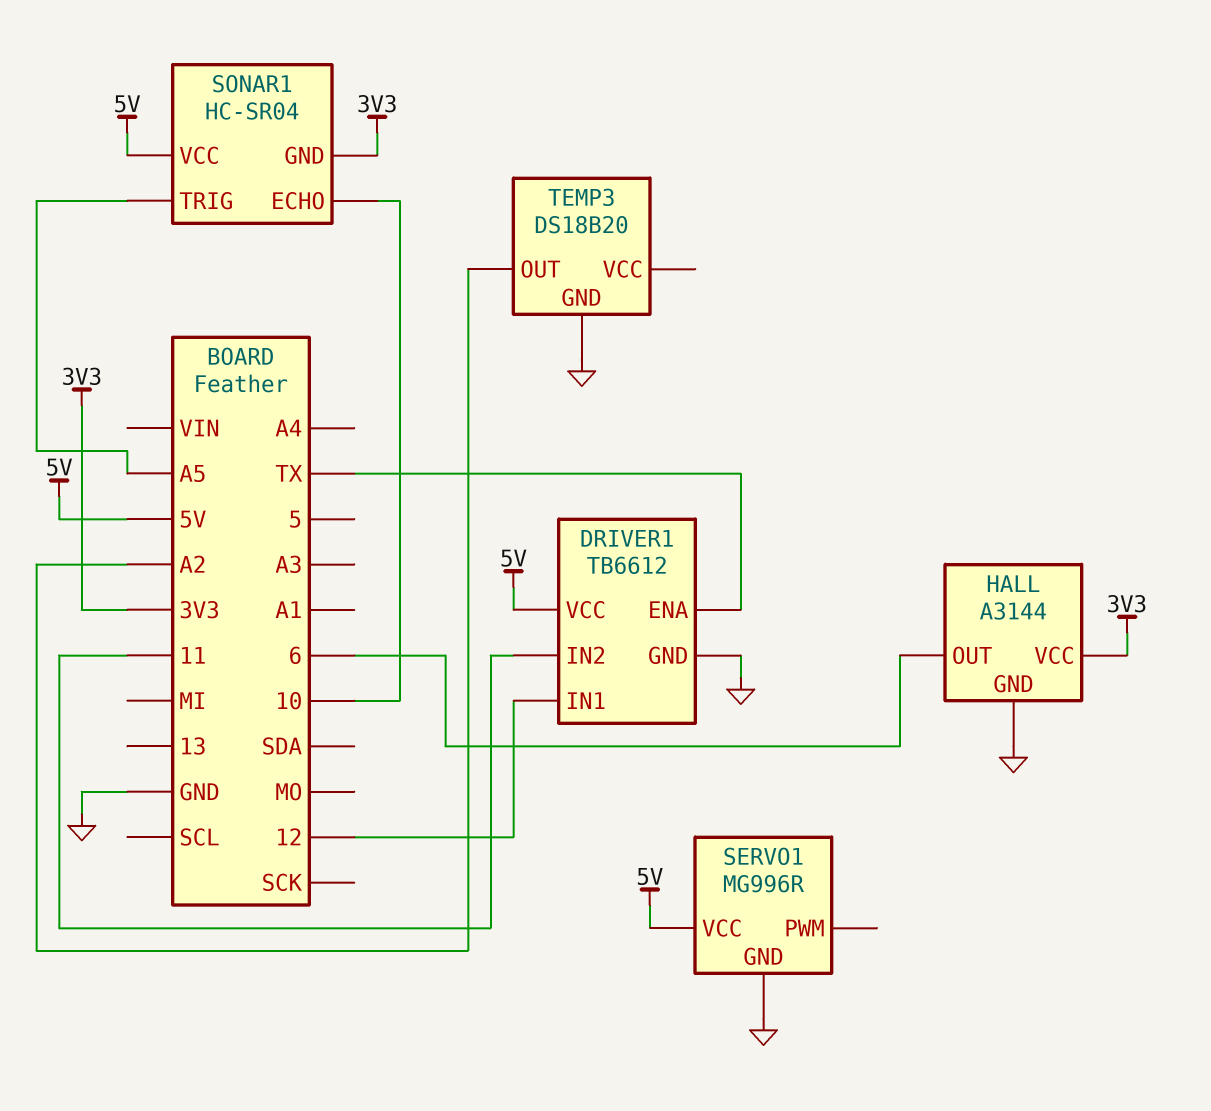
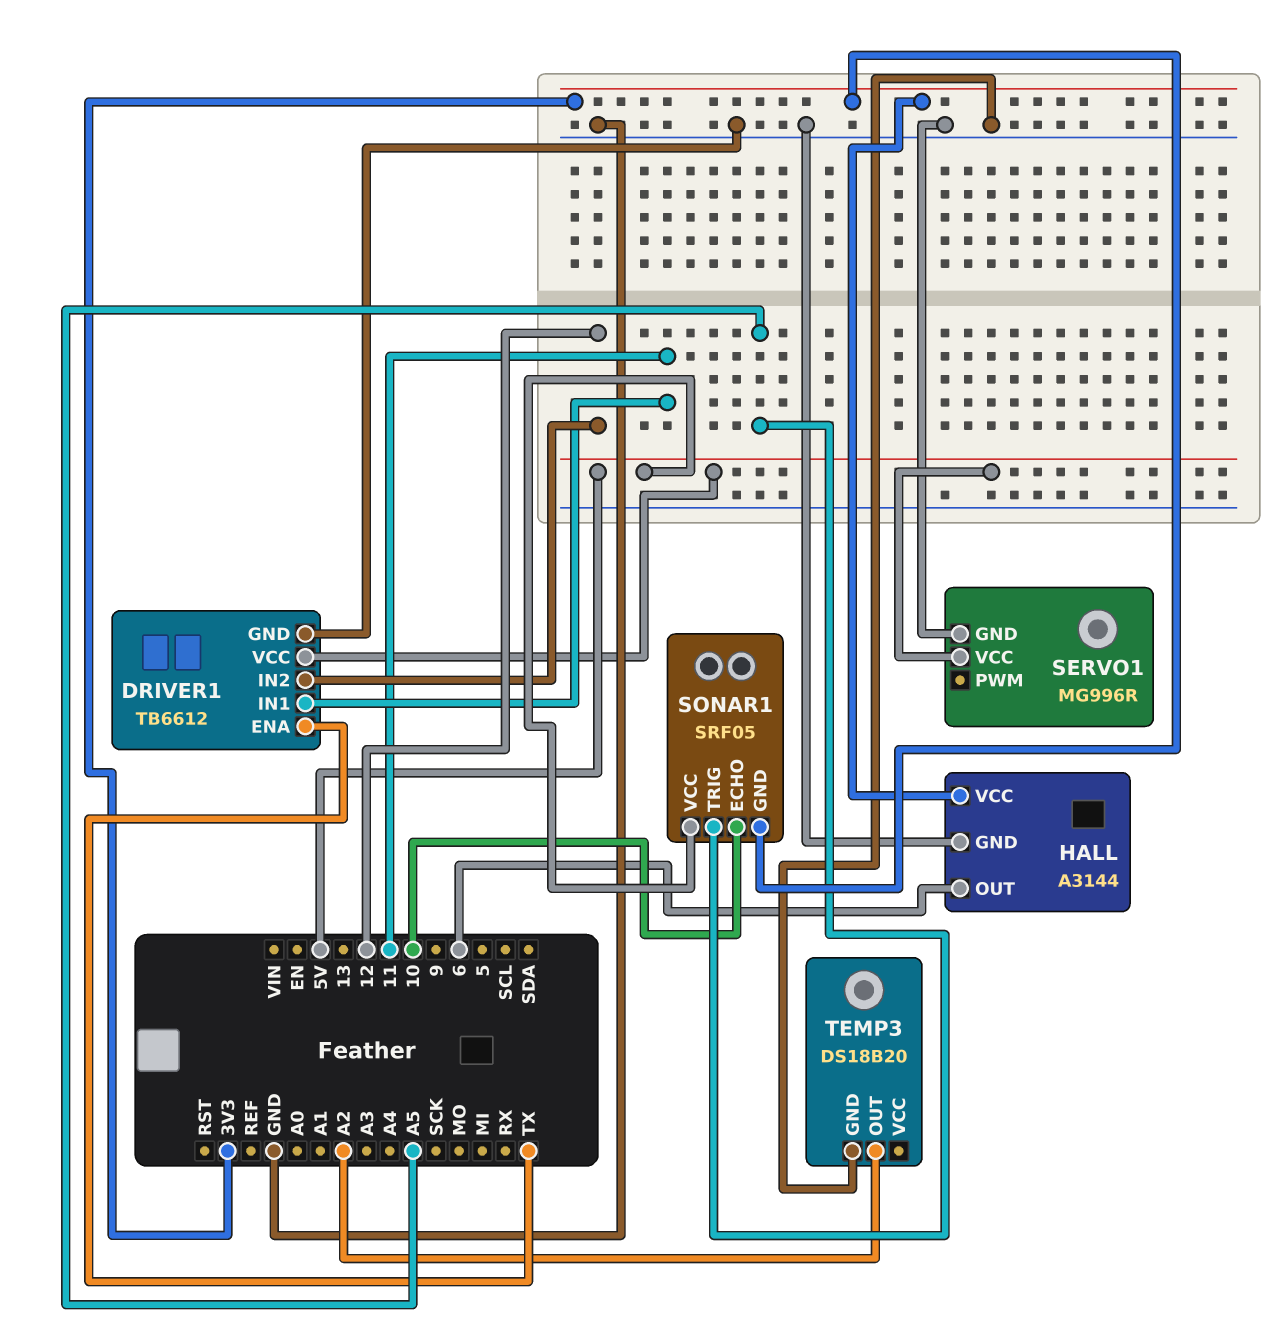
DRIVER1 pin IN1: 12 -> 11
DRIVER1 pin IN2: 11 -> 12
SONAR1: HC-SR04 -> SRF05

